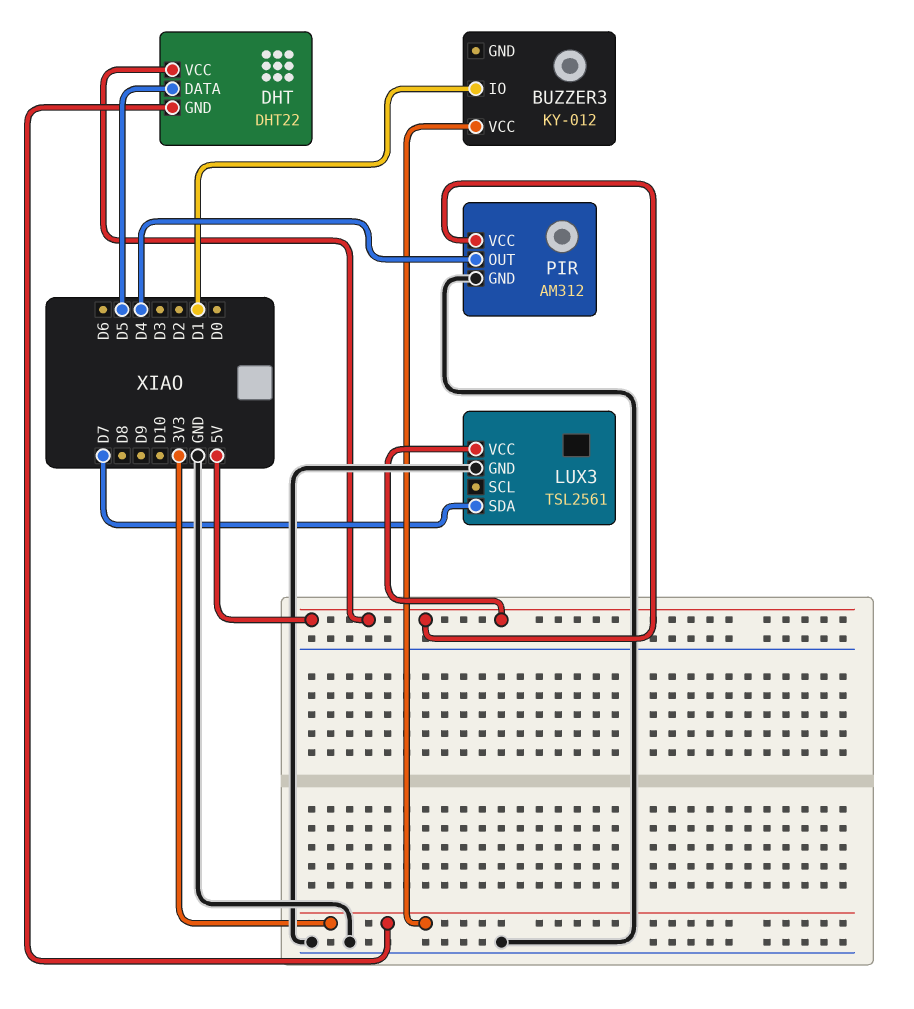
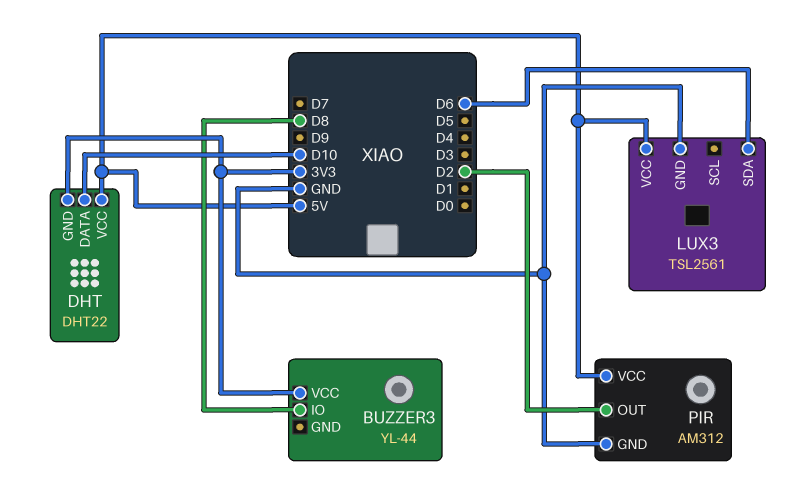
BUZZER3: KY-012 -> YL-44
BUZZER3 pin IO: D1 -> D8
DHT pin DATA: D5 -> D10
LUX3 pin SDA: D7 -> D6
PIR pin OUT: D4 -> D2

